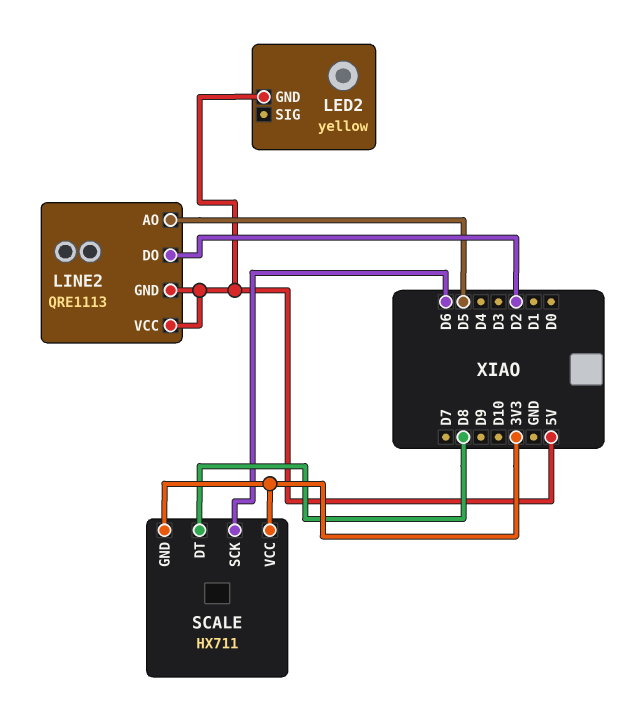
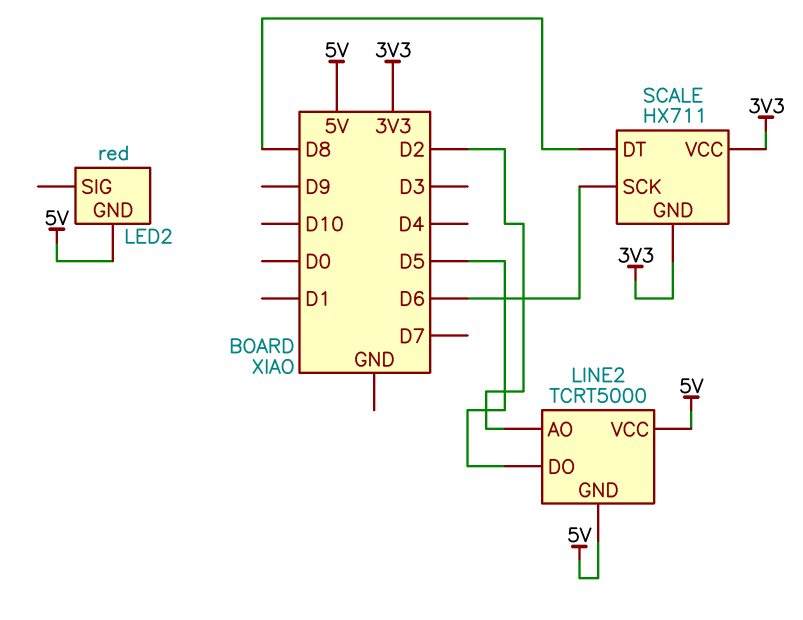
LED2: yellow -> red
LINE2: QRE1113 -> TCRT5000
LINE2 pin AO: D5 -> D2
LINE2 pin DO: D2 -> D5

